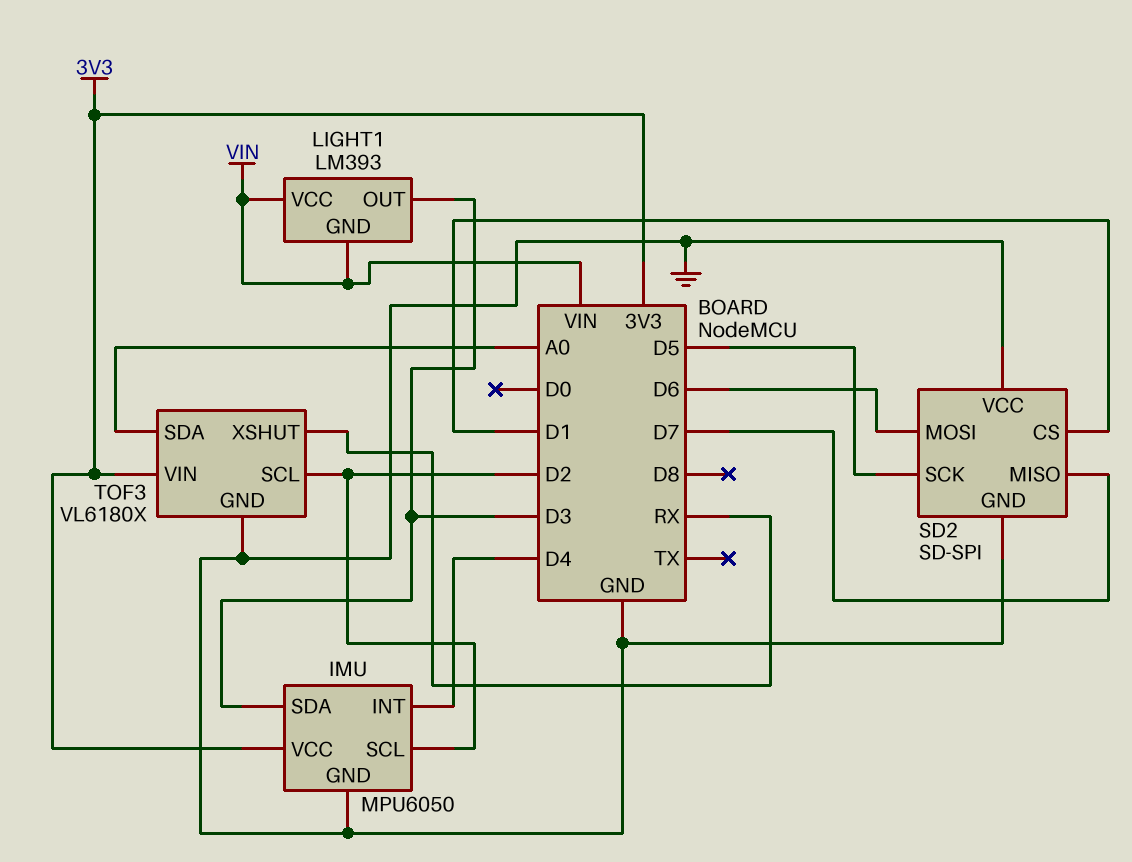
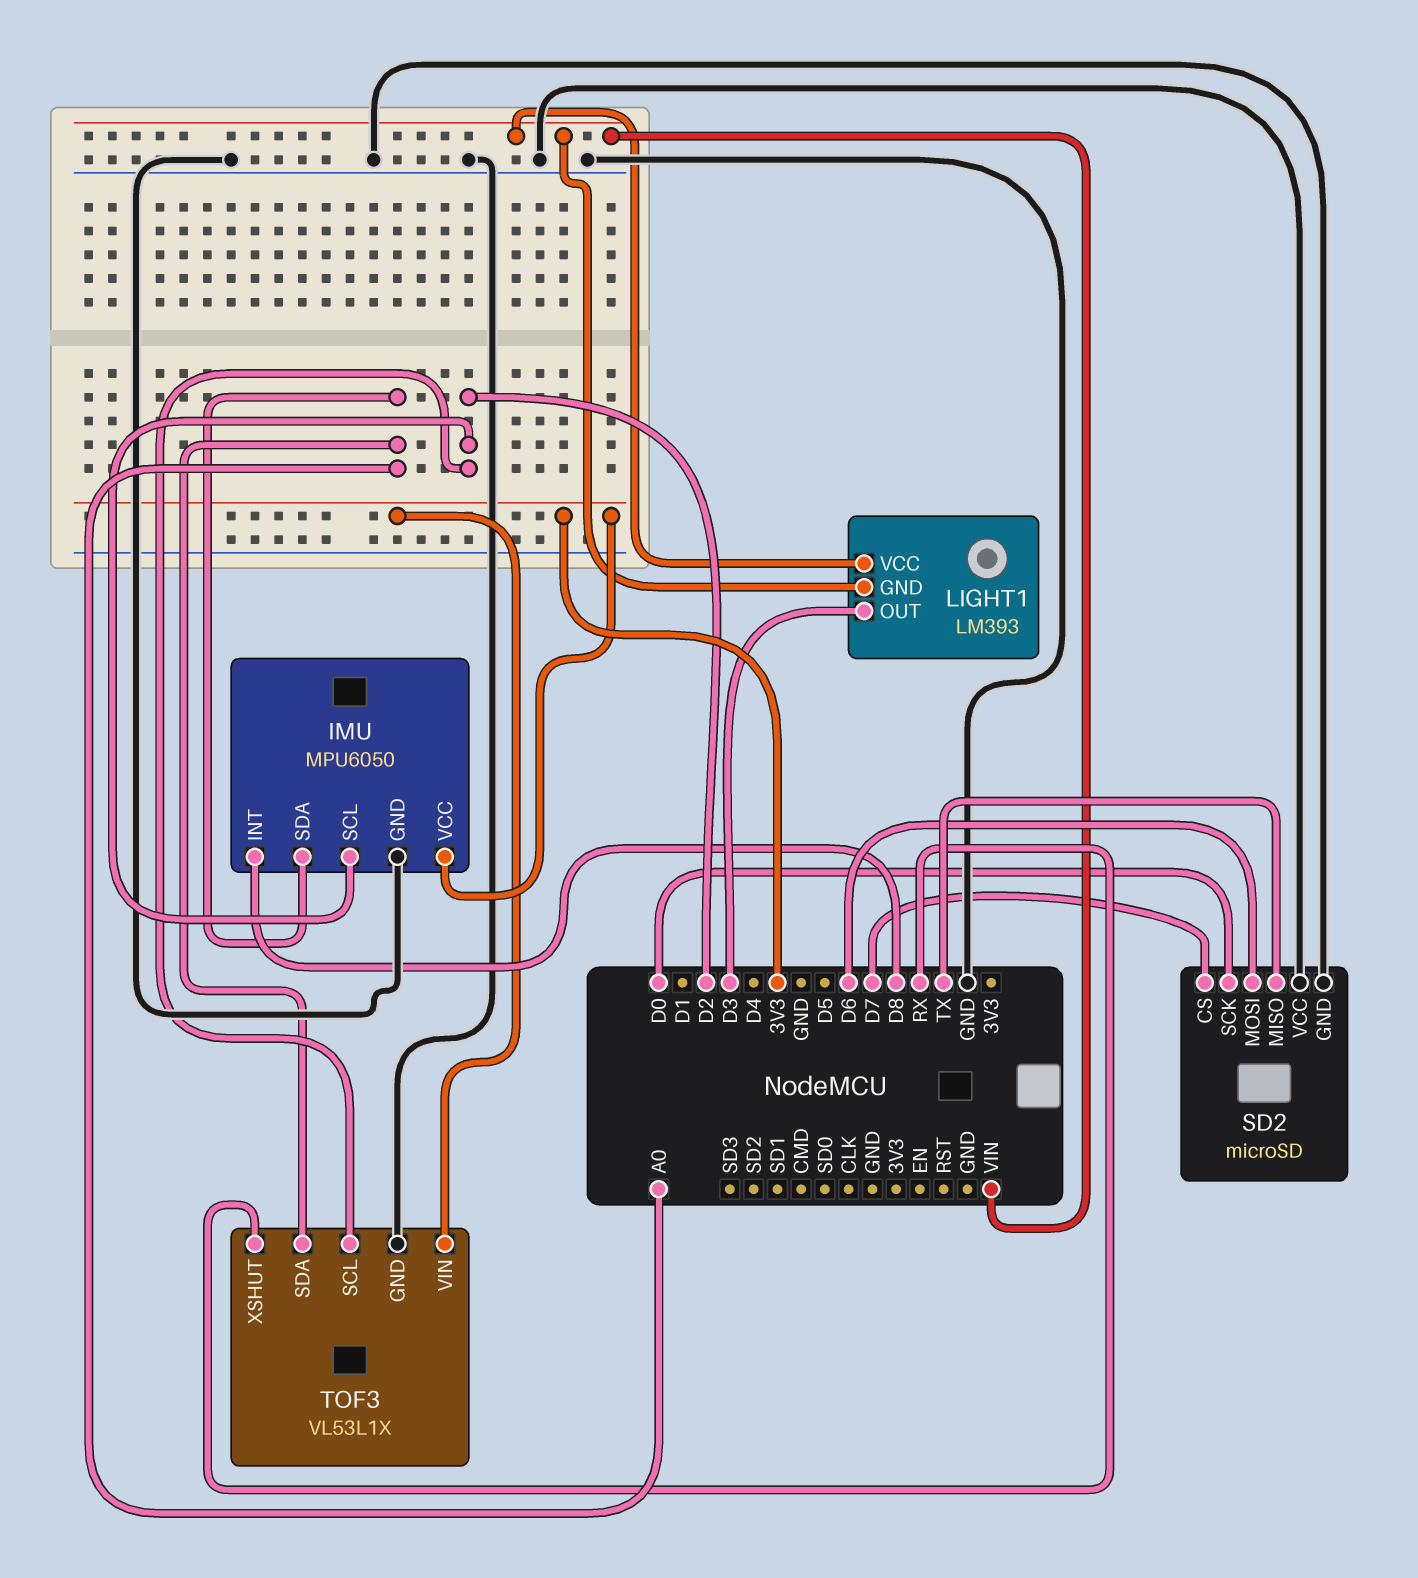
IMU pin INT: D4 -> D8
IMU pin SDA: D3 -> A0
SD2: SD-SPI -> microSD
SD2 pin CS: D1 -> D7
SD2 pin MISO: D7 -> TX
SD2 pin SCK: D5 -> D0
TOF3: VL6180X -> VL53L1X

